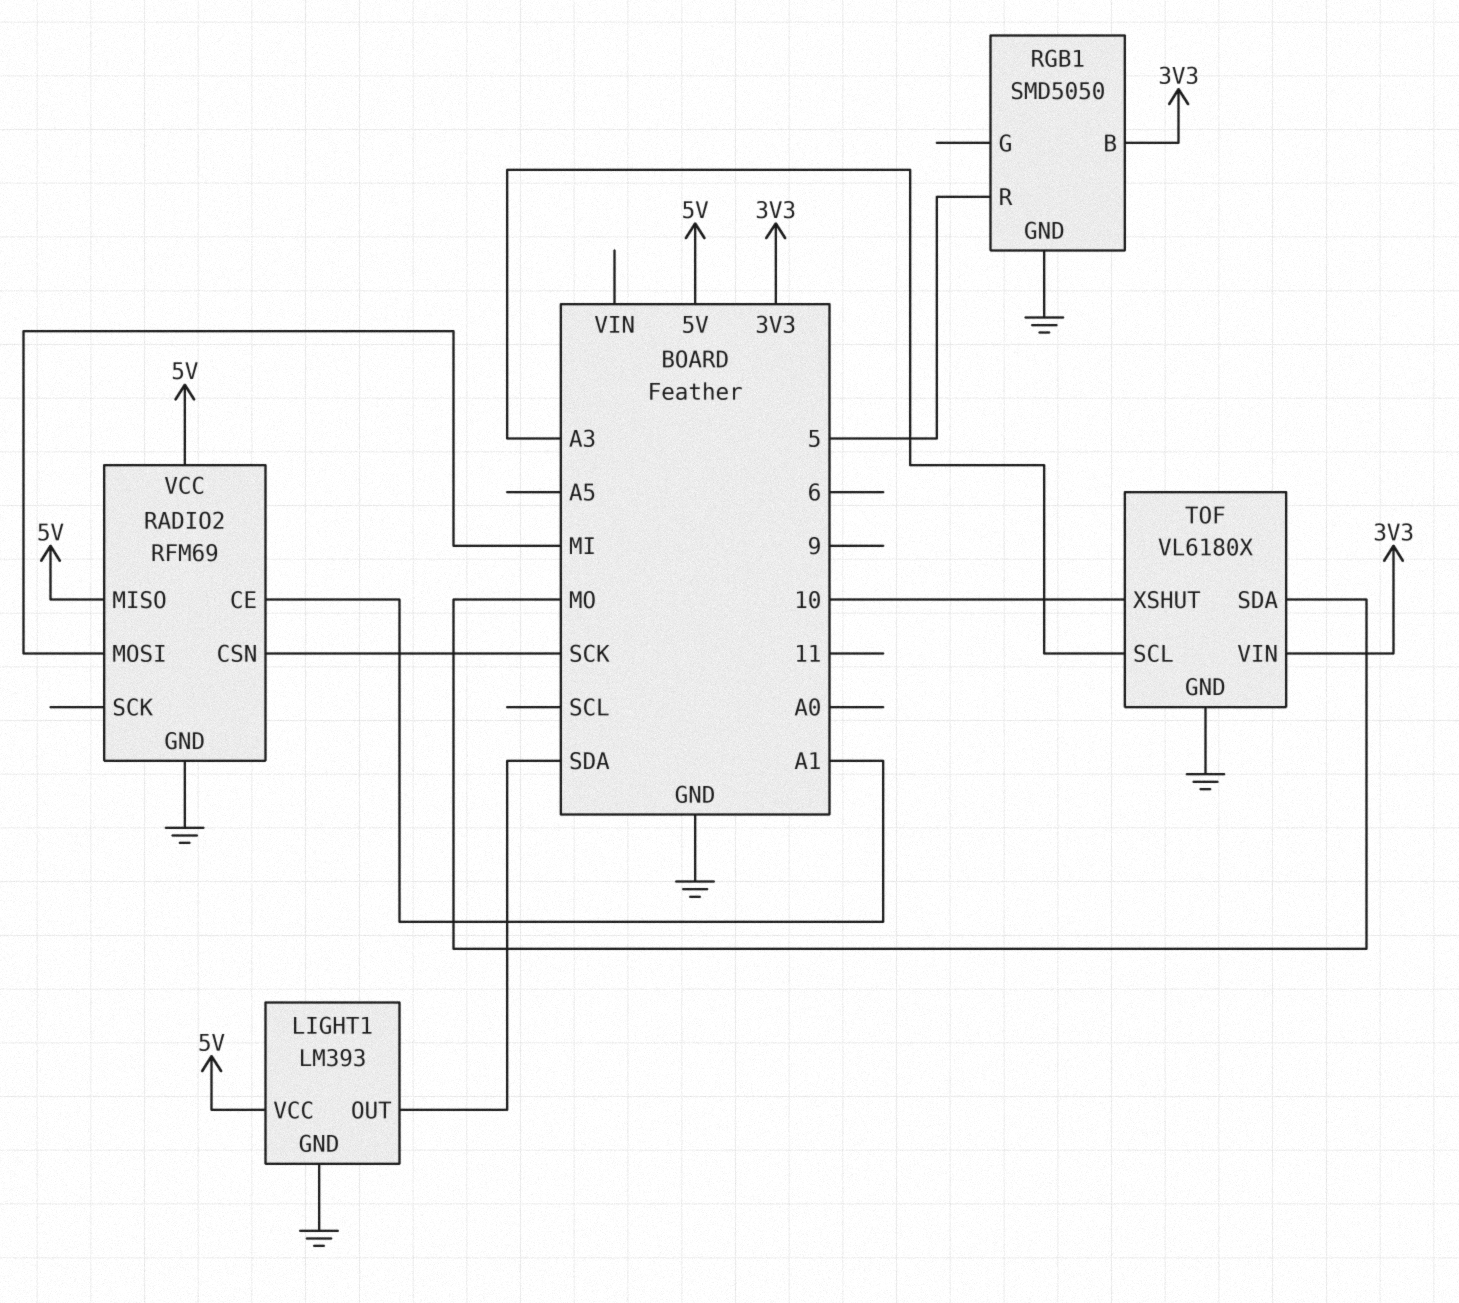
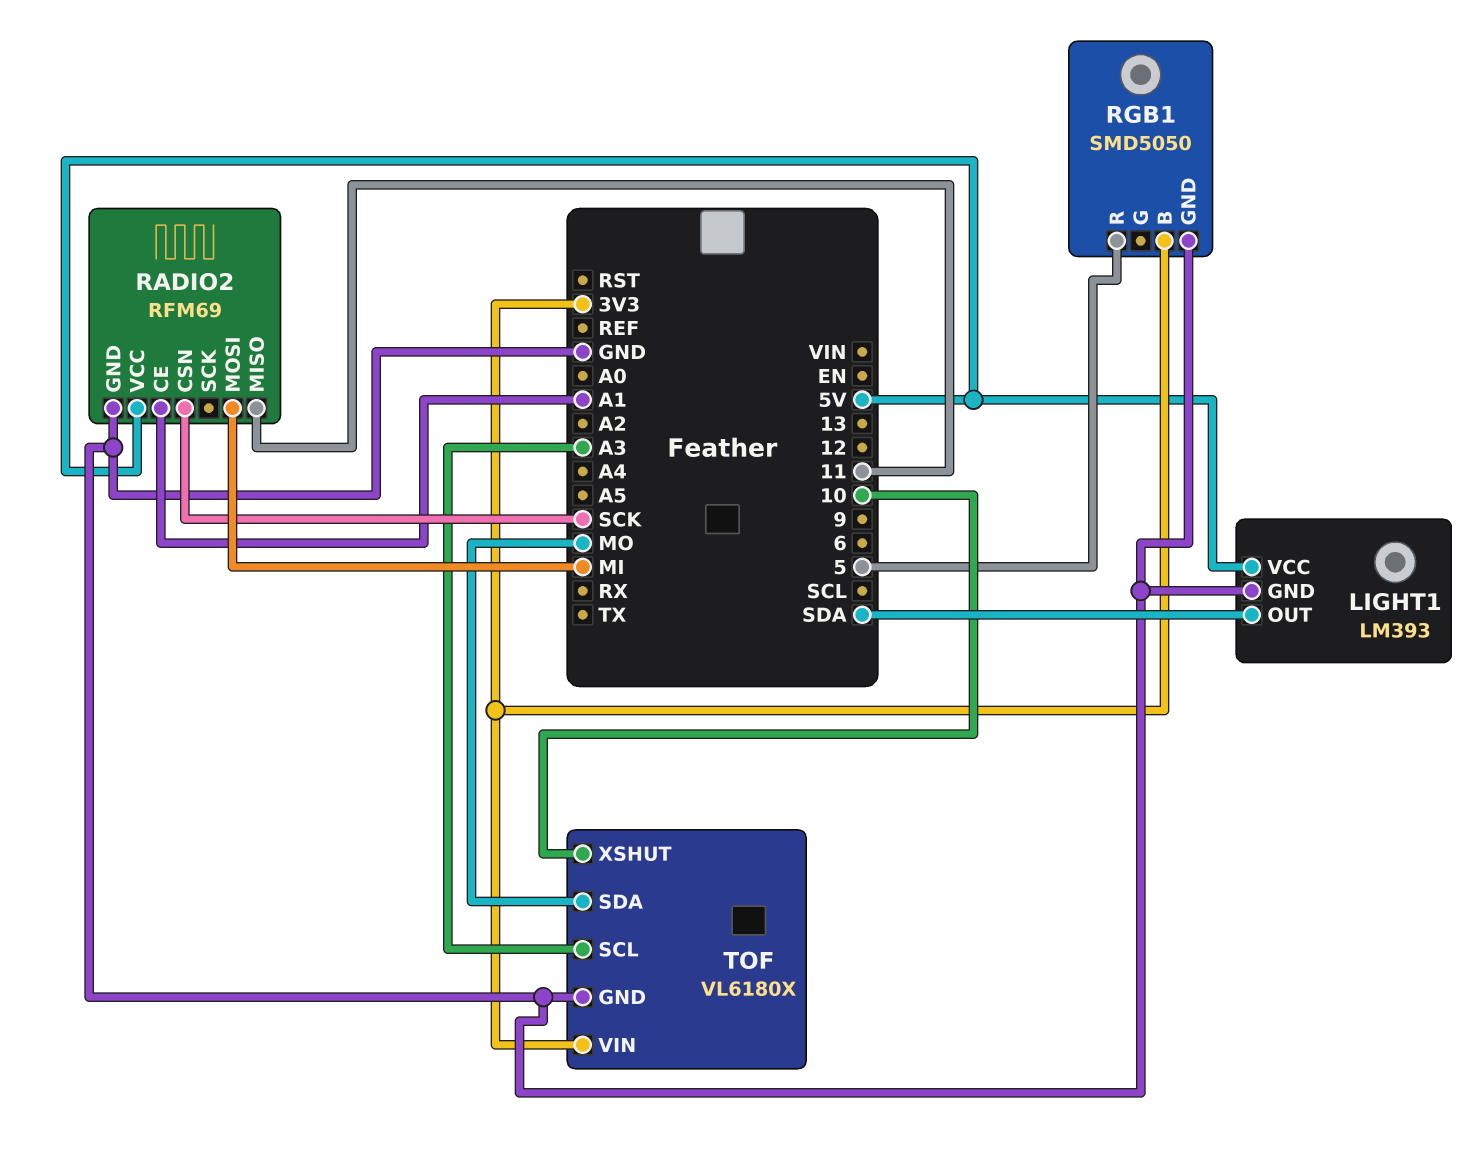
RADIO2 pin MISO: 5V -> 11

